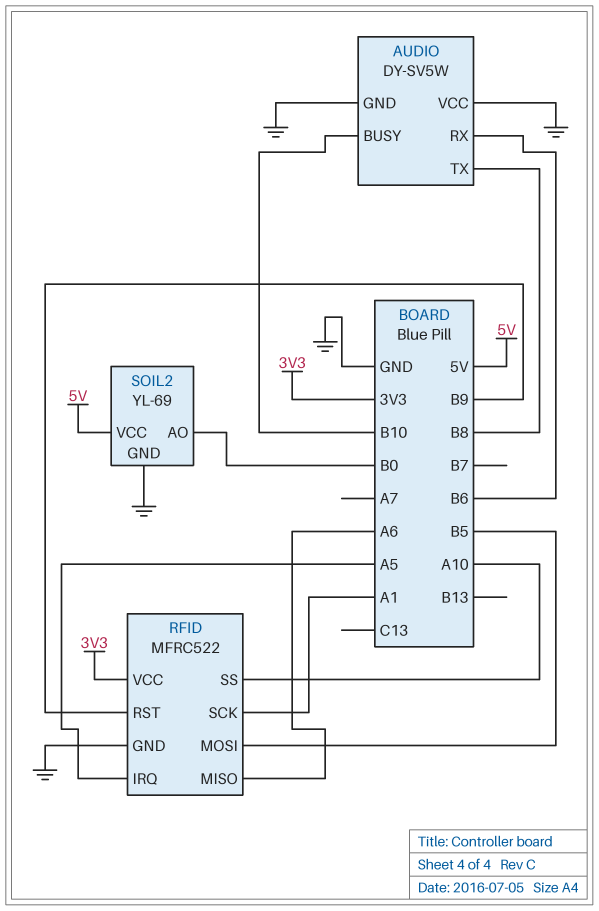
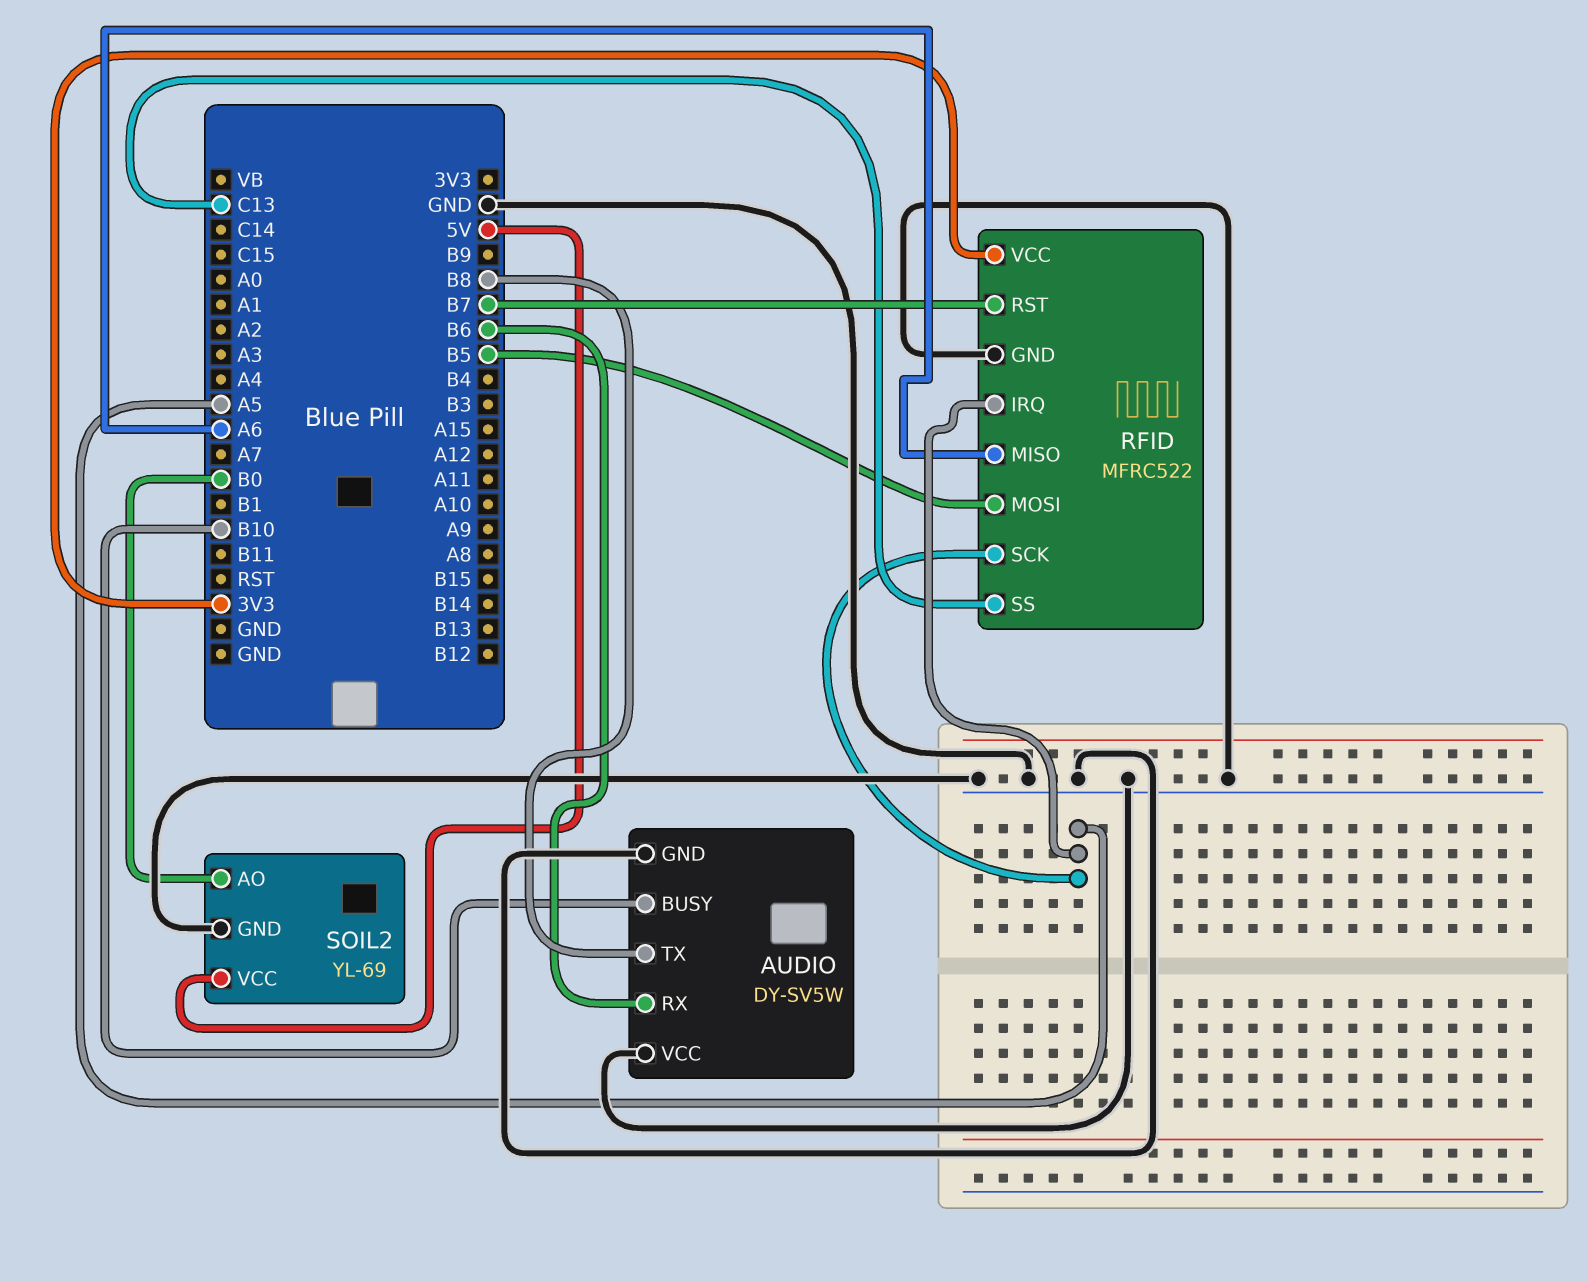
RFID pin RST: B9 -> B7
RFID pin SCK: A1 -> A5
RFID pin SS: A10 -> C13

